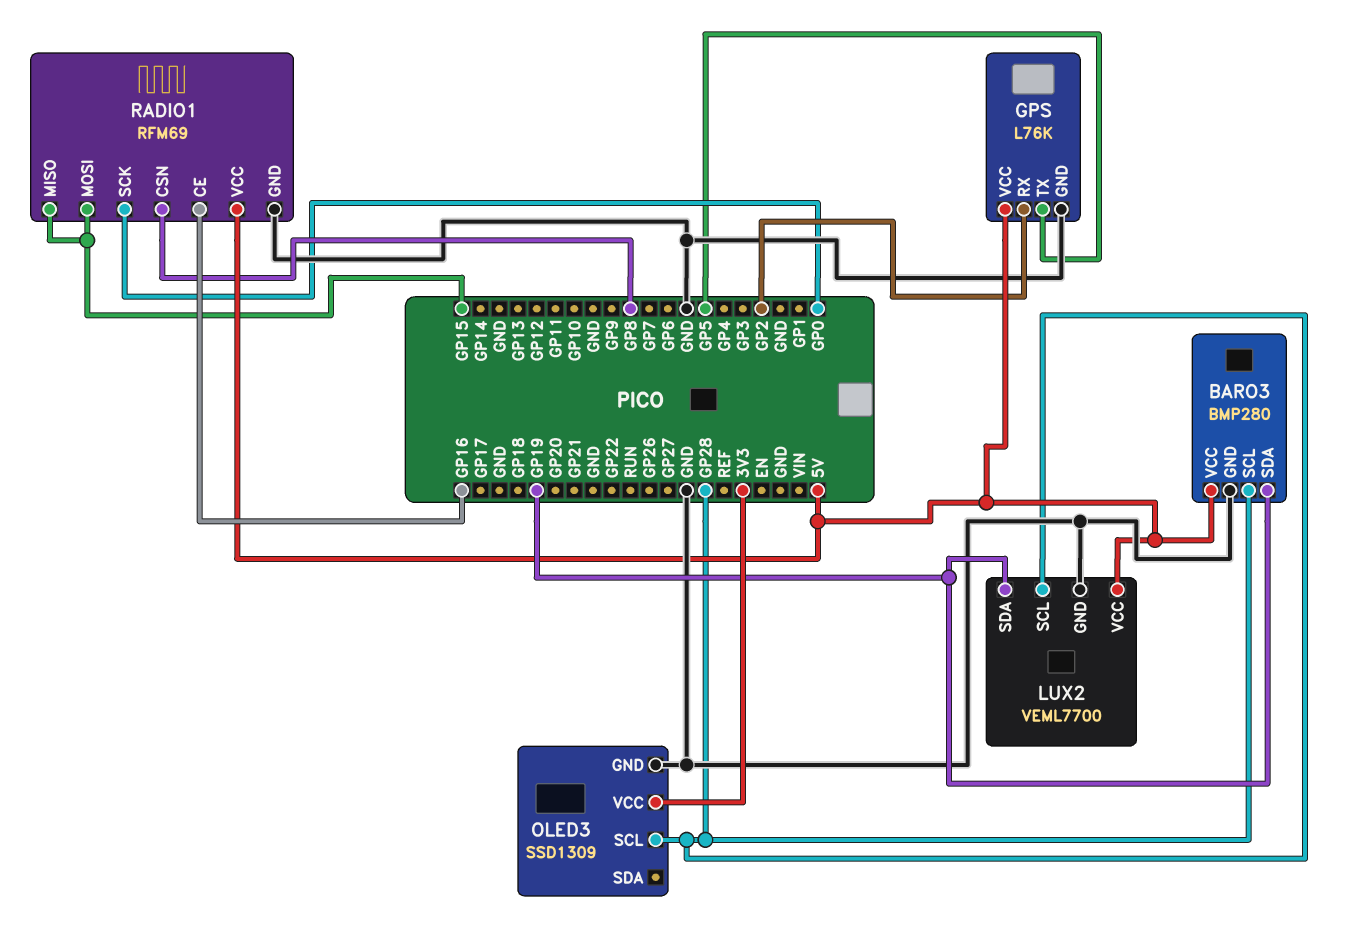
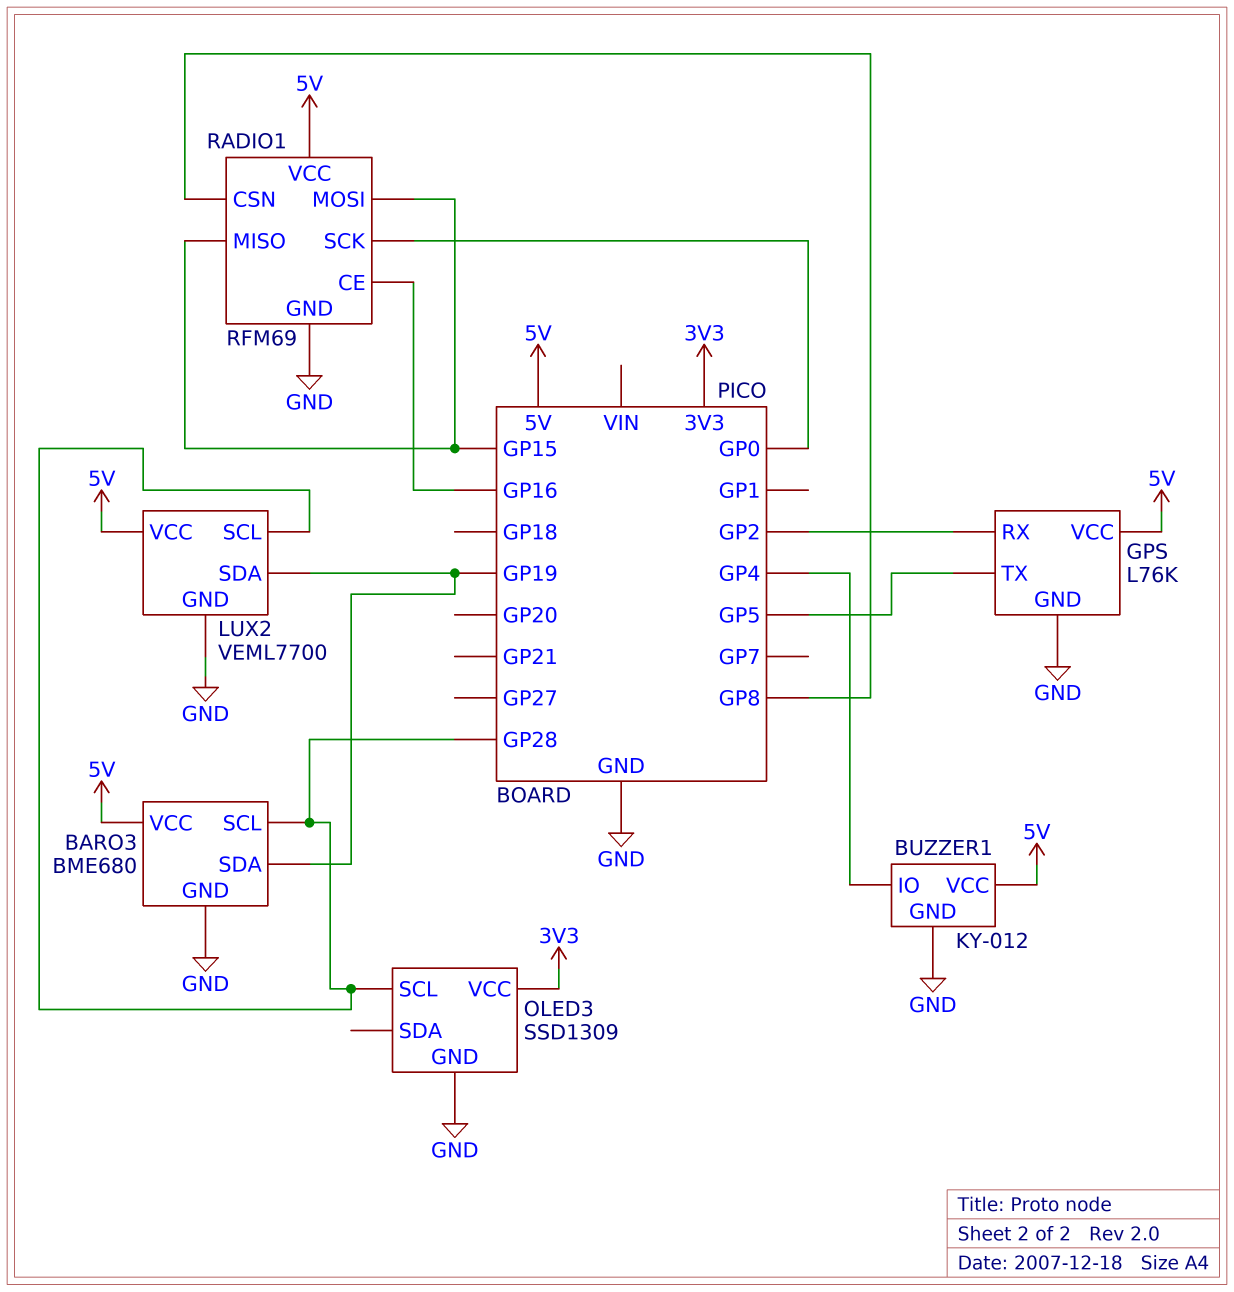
BARO3: BMP280 -> BME680
BUZZER1: none -> KY-012
BUZZER1 pin GND: none -> GND
BUZZER1 pin IO: none -> GP4
BUZZER1 pin VCC: none -> 5V

